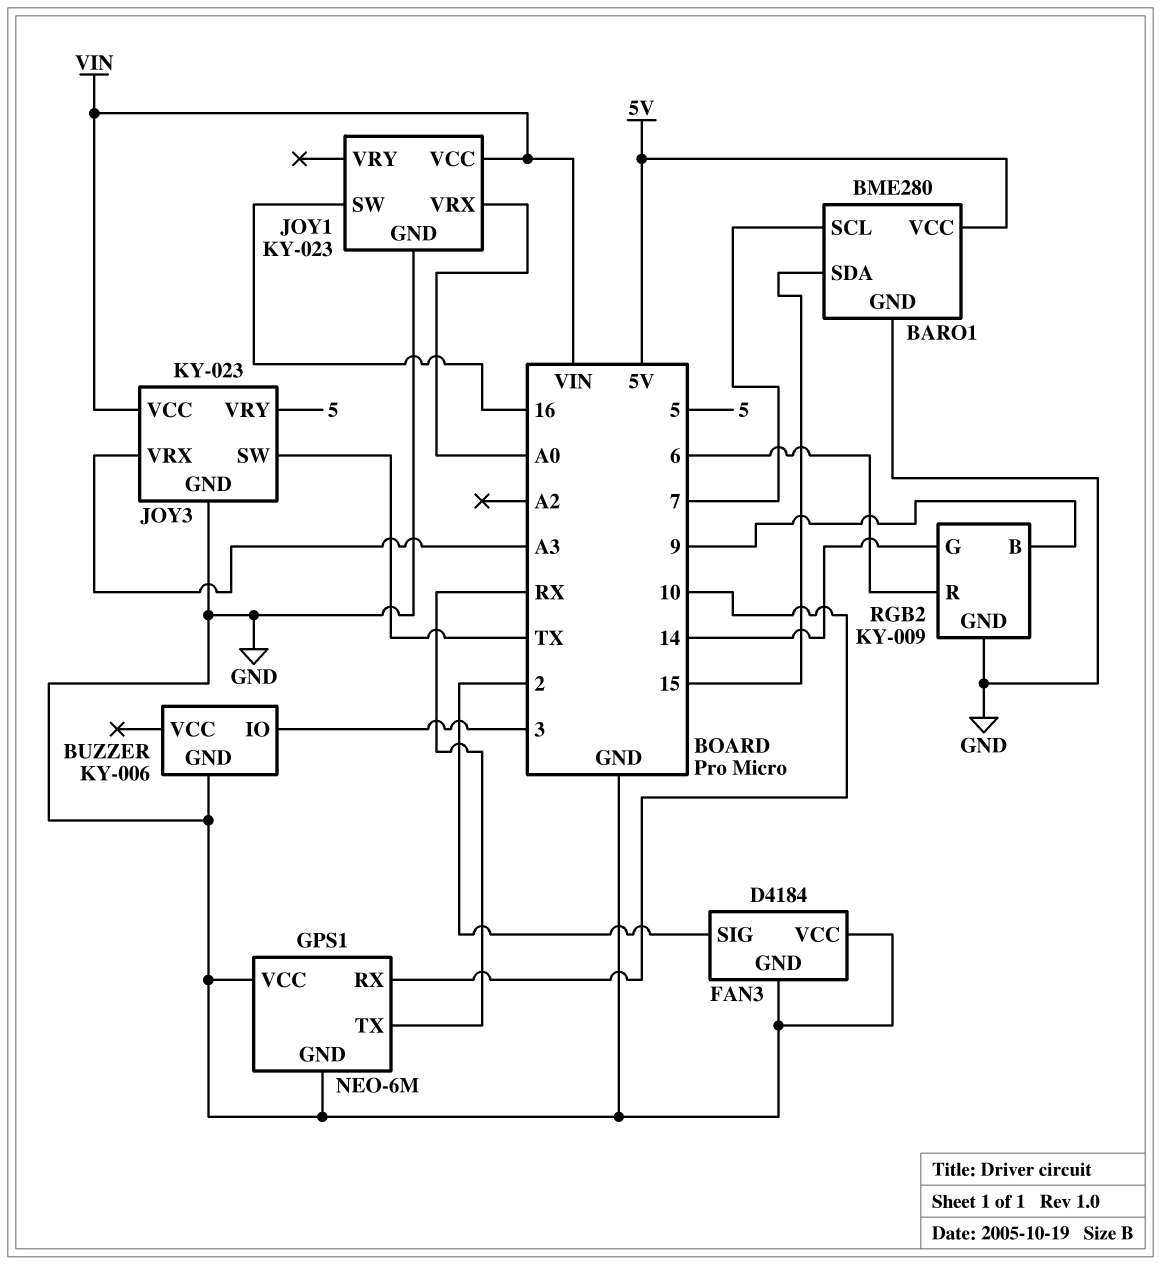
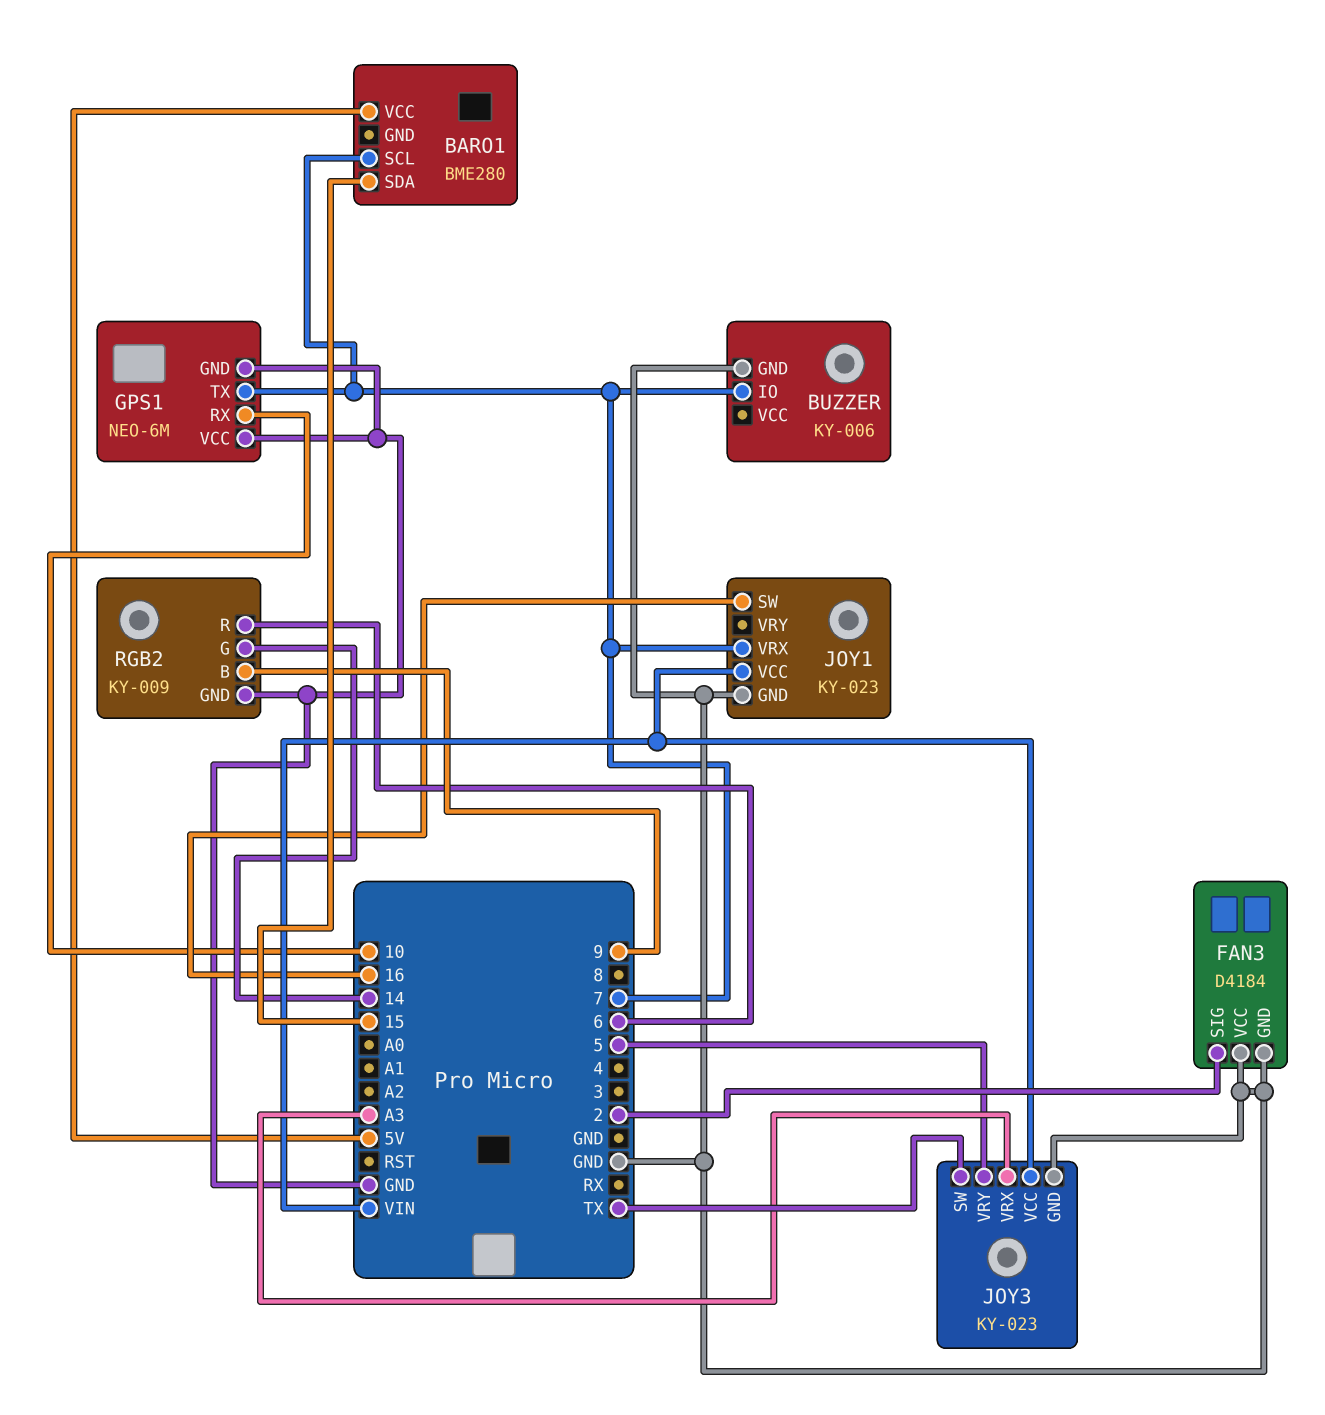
BARO1 pin GND: GND -> none
BUZZER pin IO: 3 -> 7
GPS1 pin TX: RX -> 7
JOY1 pin VRX: A0 -> 7

